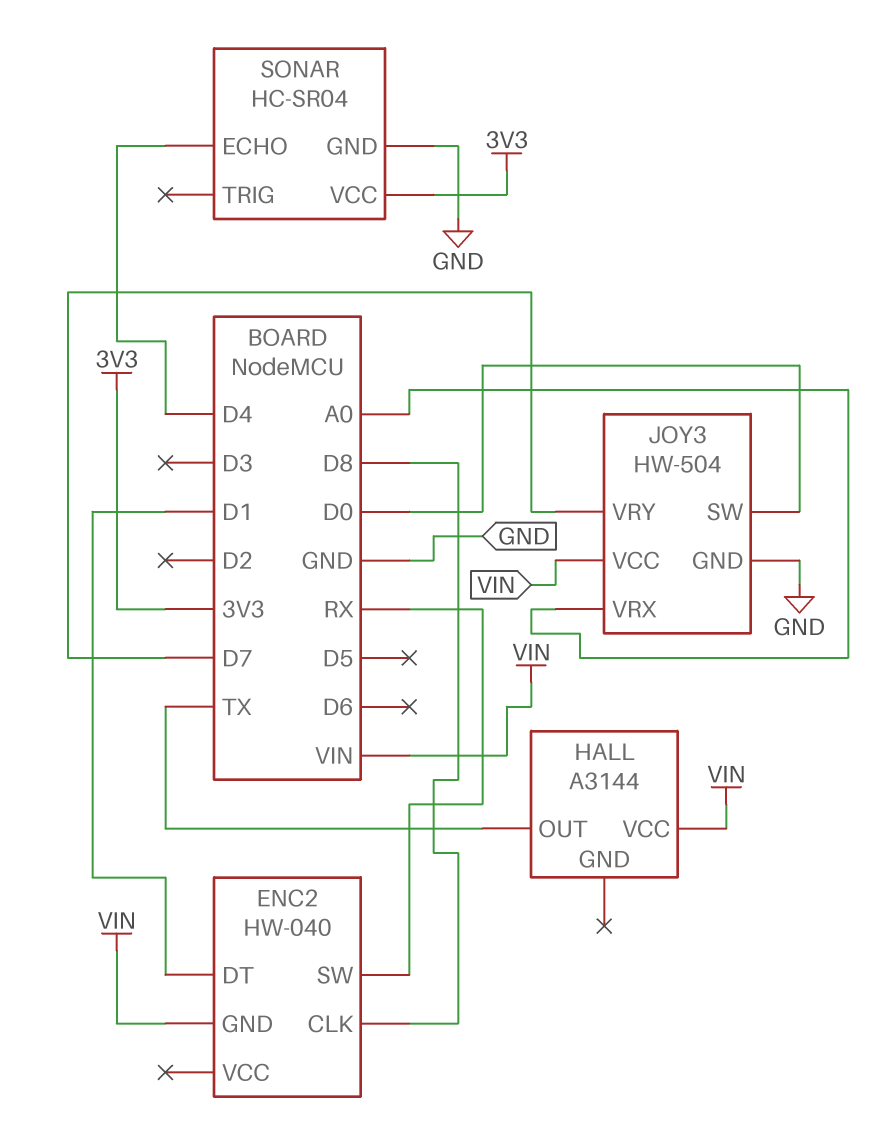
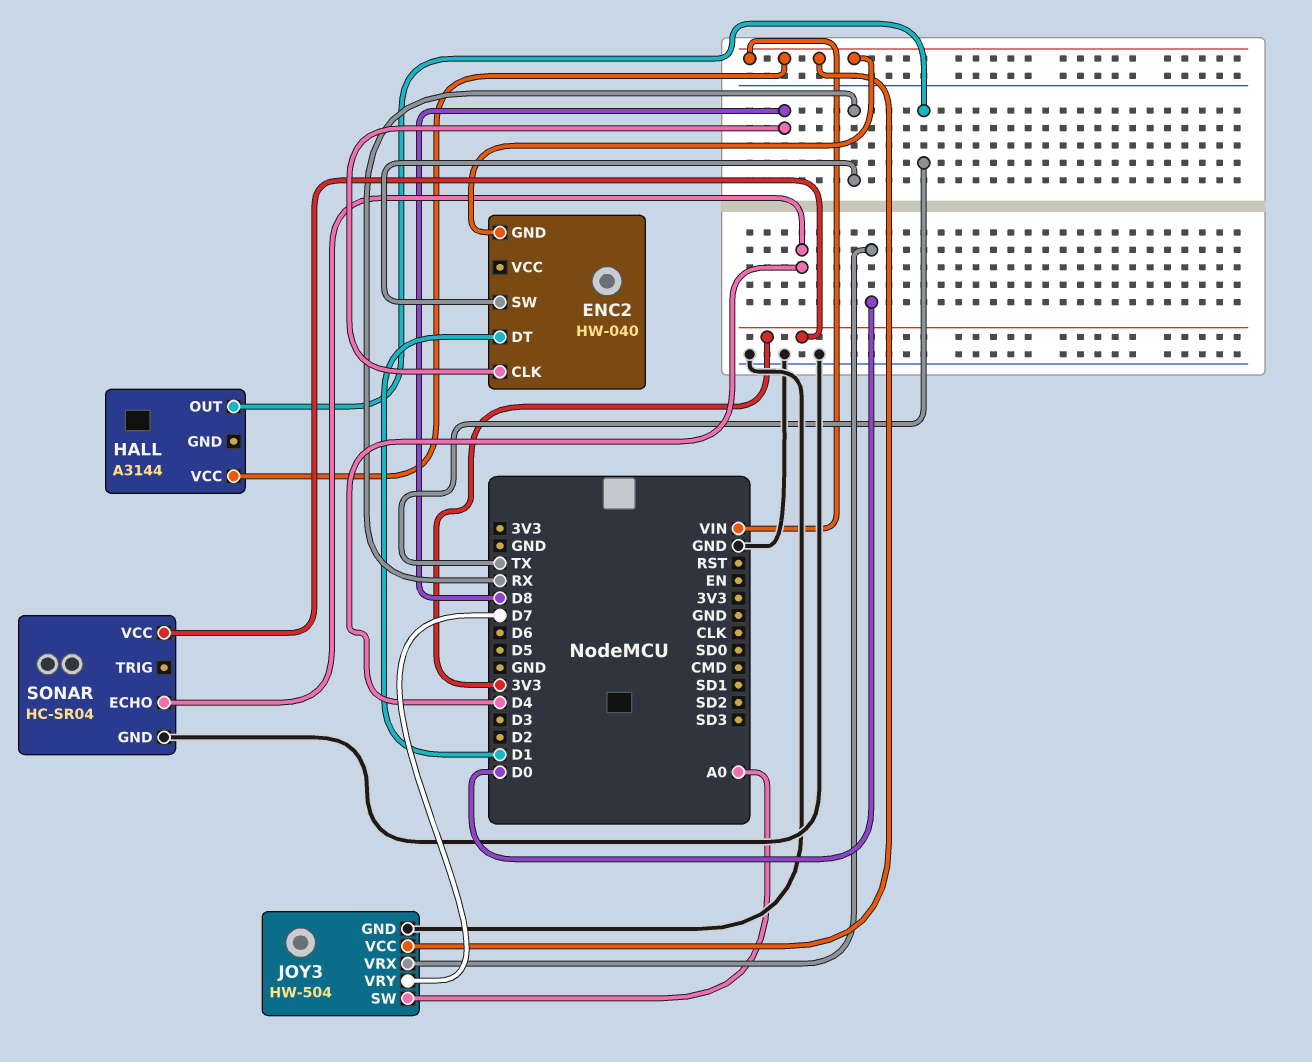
JOY3 pin SW: D0 -> A0
JOY3 pin VRX: A0 -> D0

